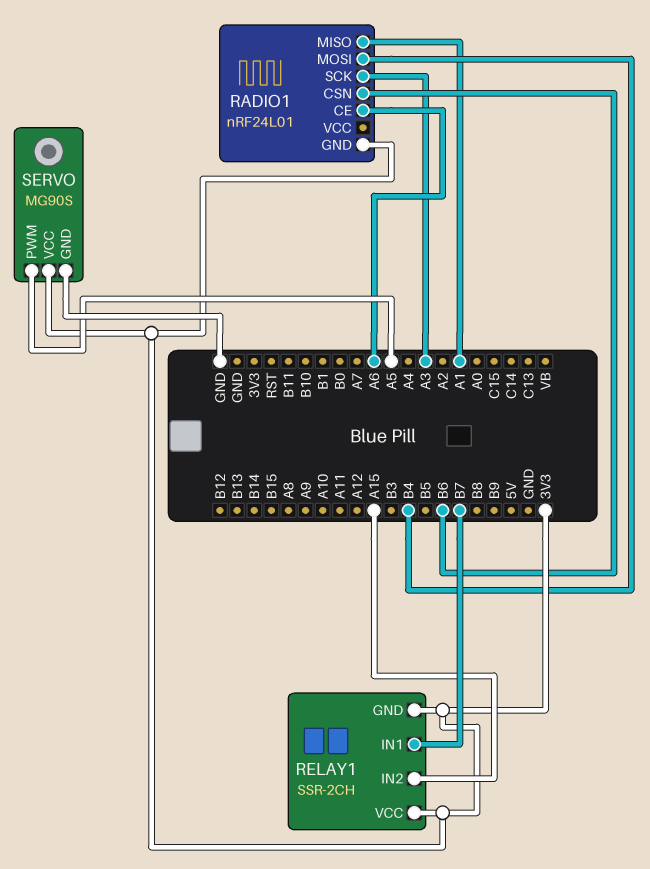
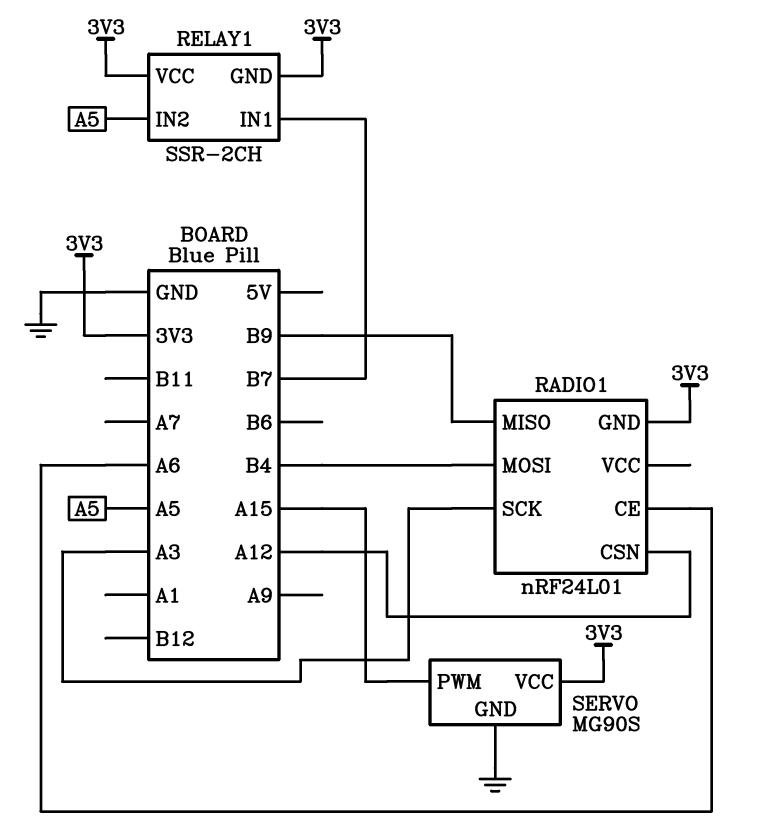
RADIO1 pin CSN: B6 -> A12
RADIO1 pin MISO: A1 -> B9
RELAY1 pin IN2: A15 -> A5
SERVO pin PWM: A5 -> A15

